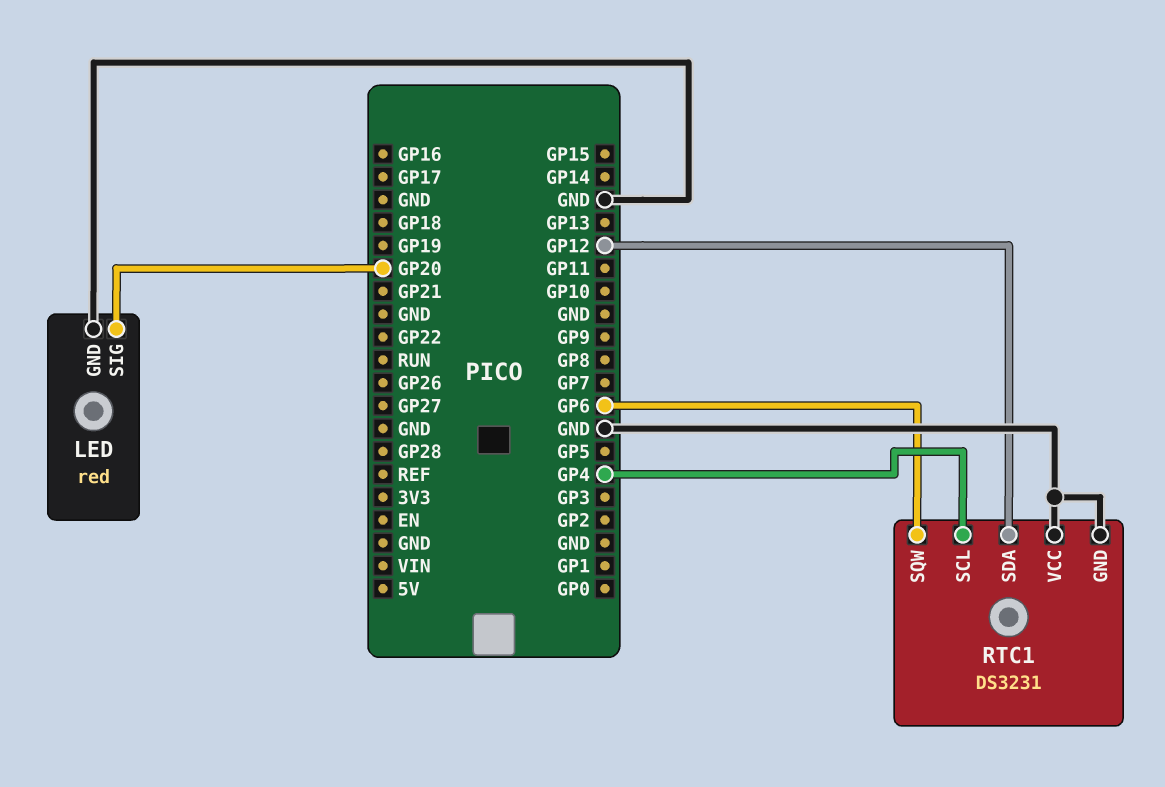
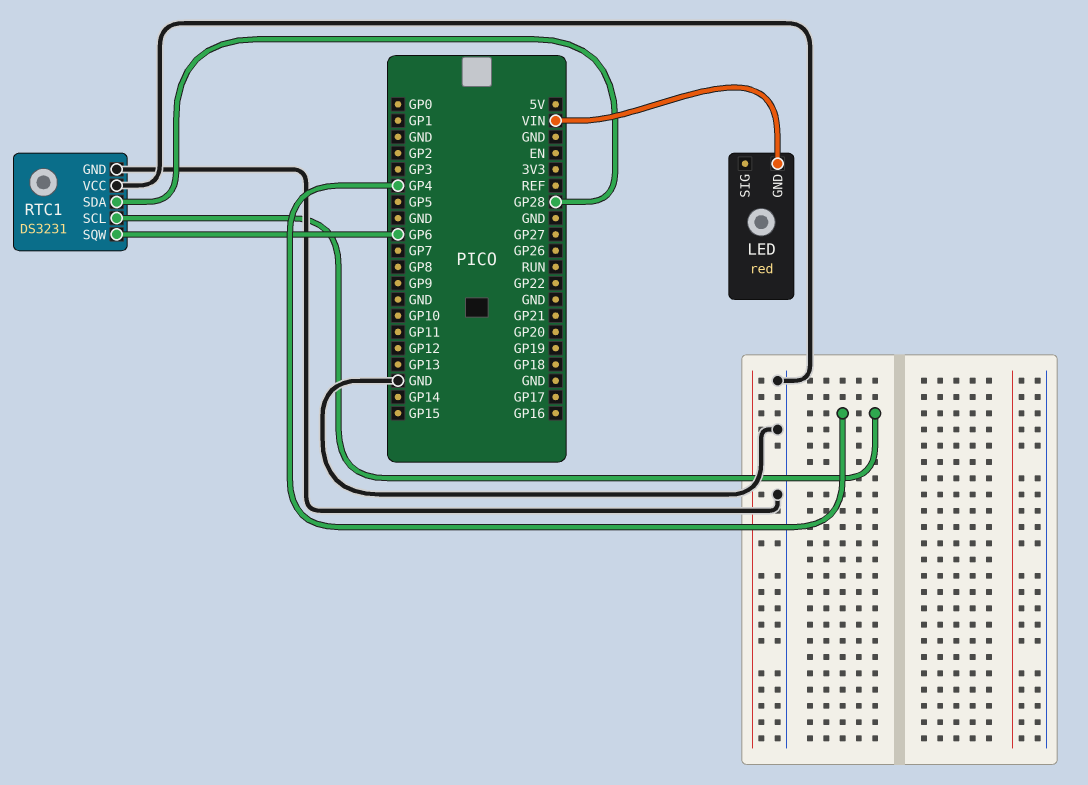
LED pin GND: GND -> VIN
LED pin SIG: GP20 -> none
RTC1 pin SDA: GP12 -> GP28

